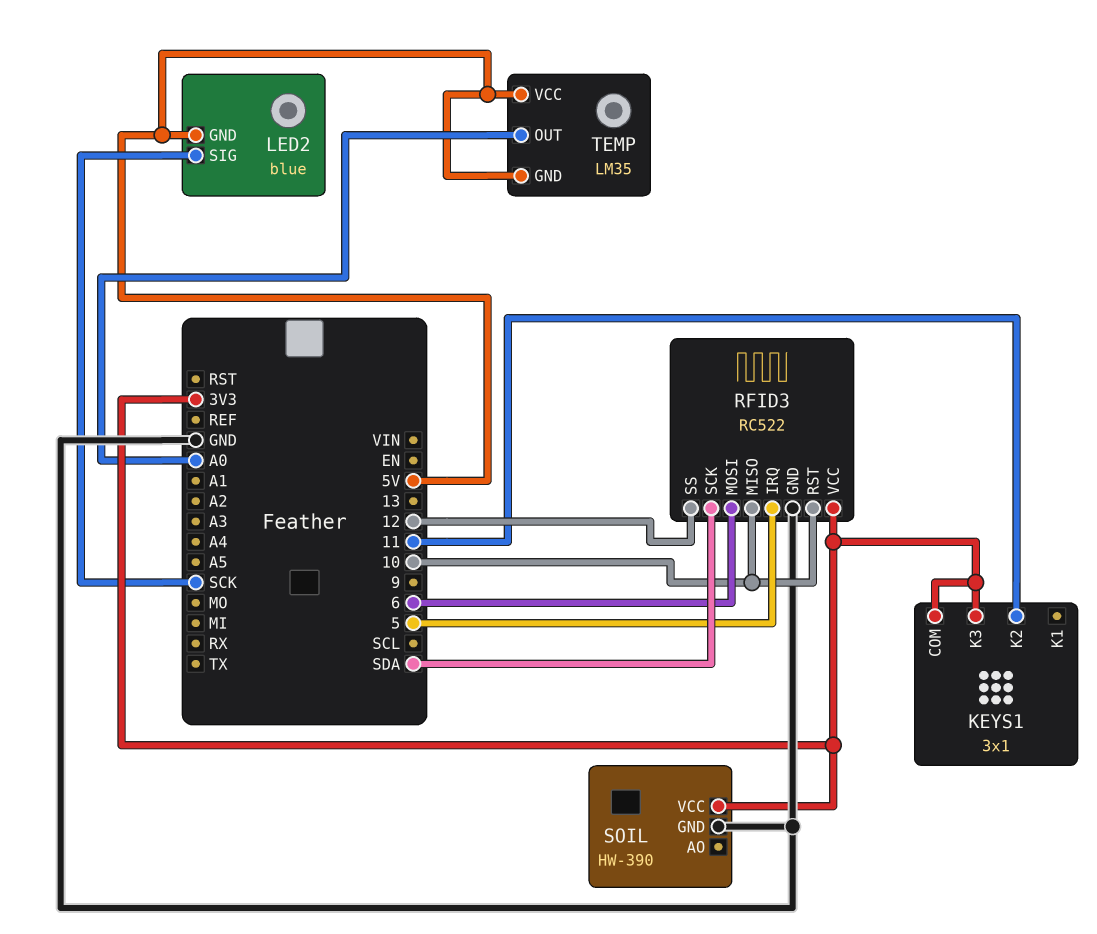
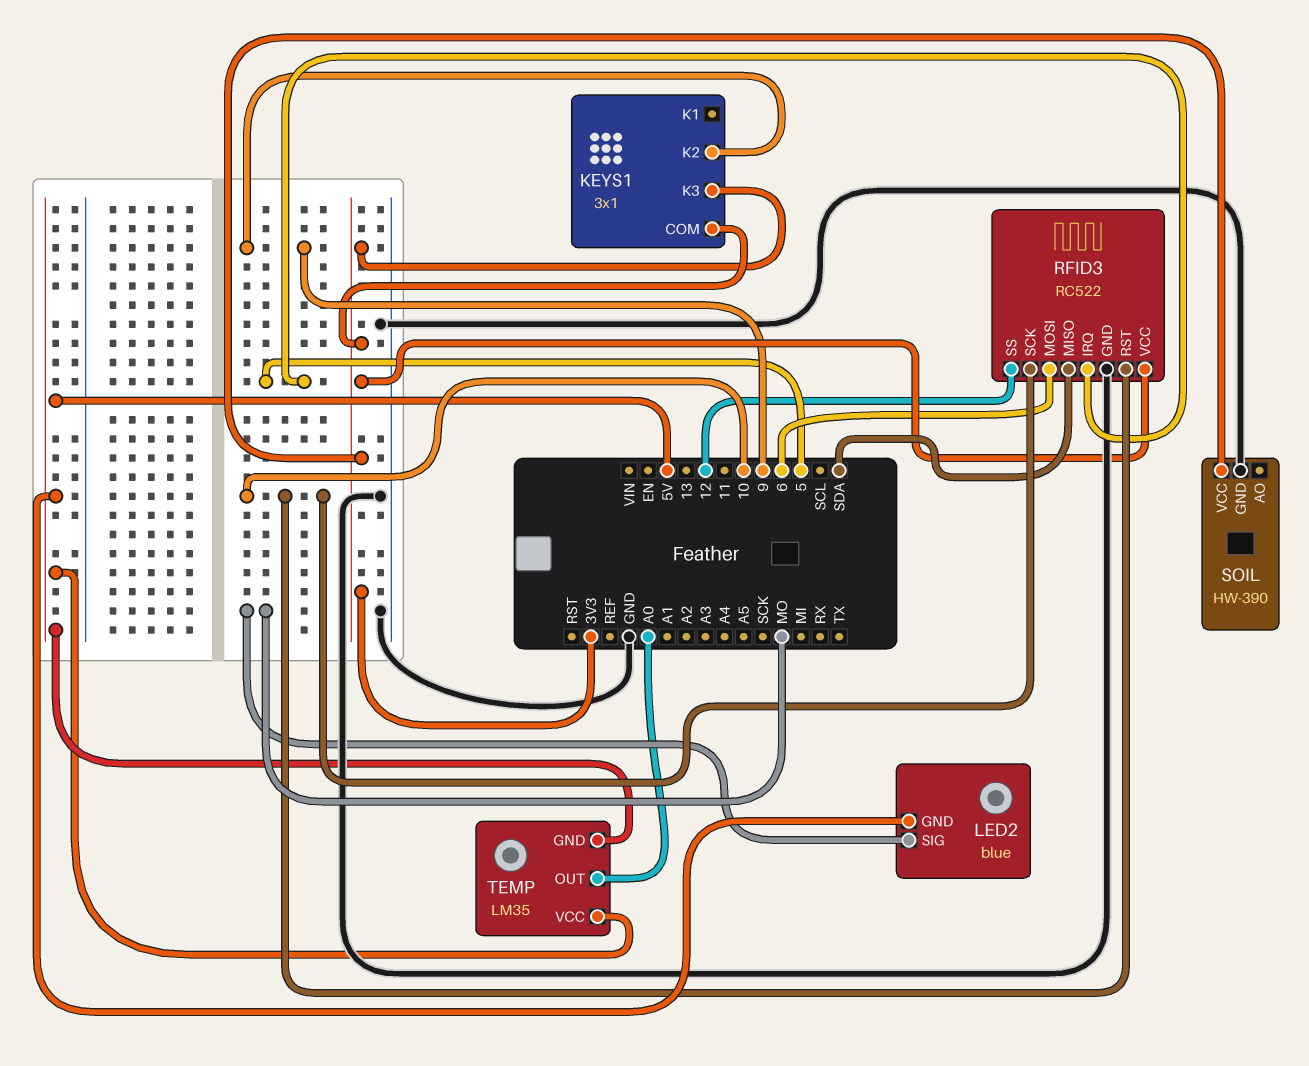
KEYS1 pin K2: 11 -> 9
LED2 pin SIG: SCK -> MO
RFID3 pin MISO: 10 -> SDA
RFID3 pin SCK: SDA -> 10

